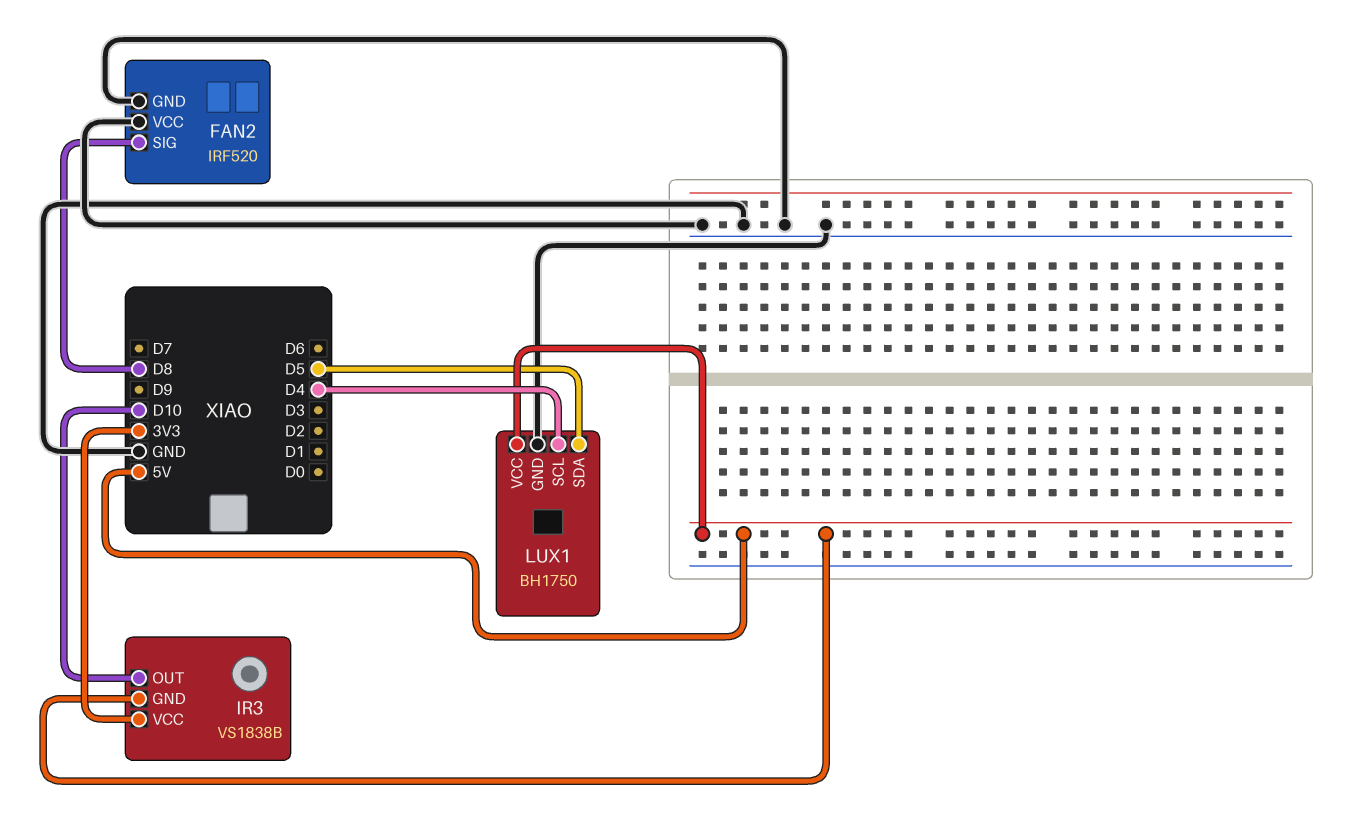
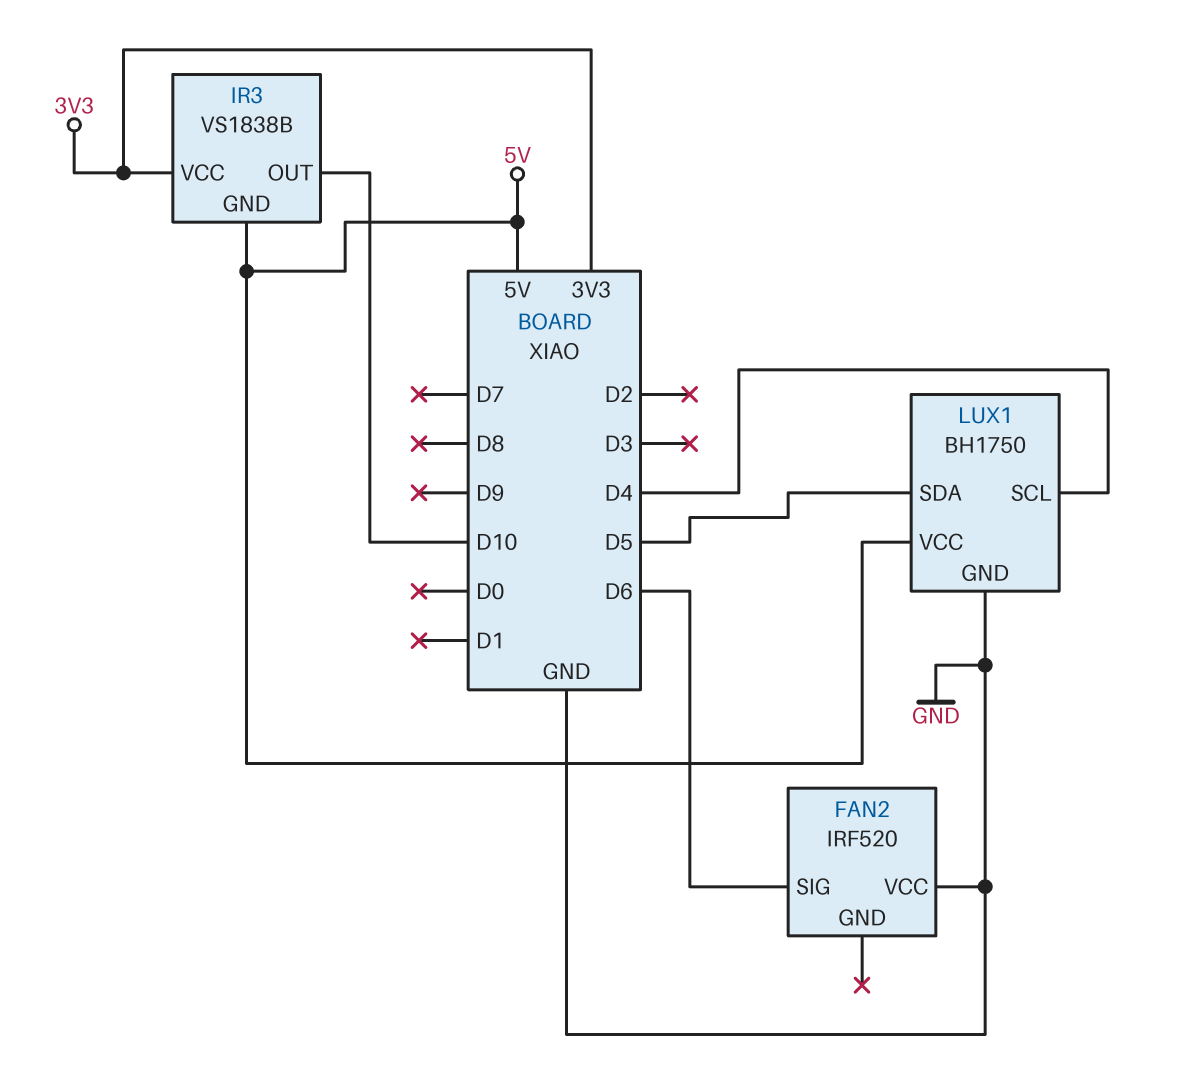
FAN2 pin GND: GND -> none
FAN2 pin SIG: D8 -> D6

